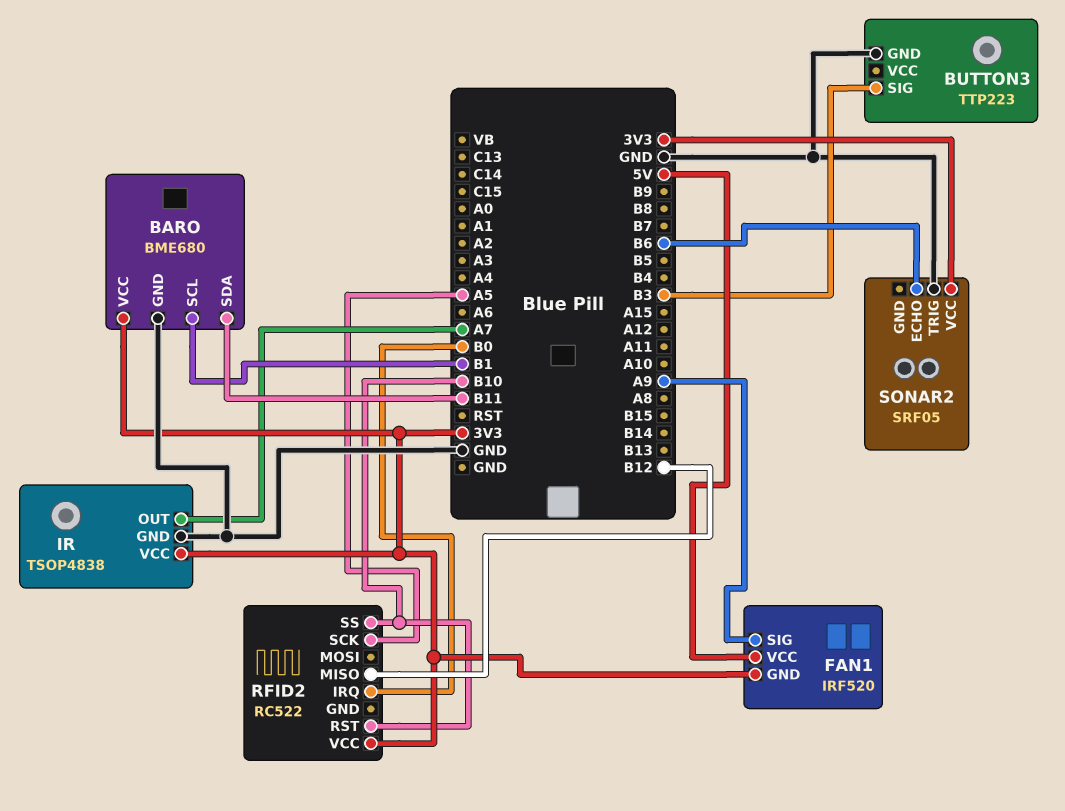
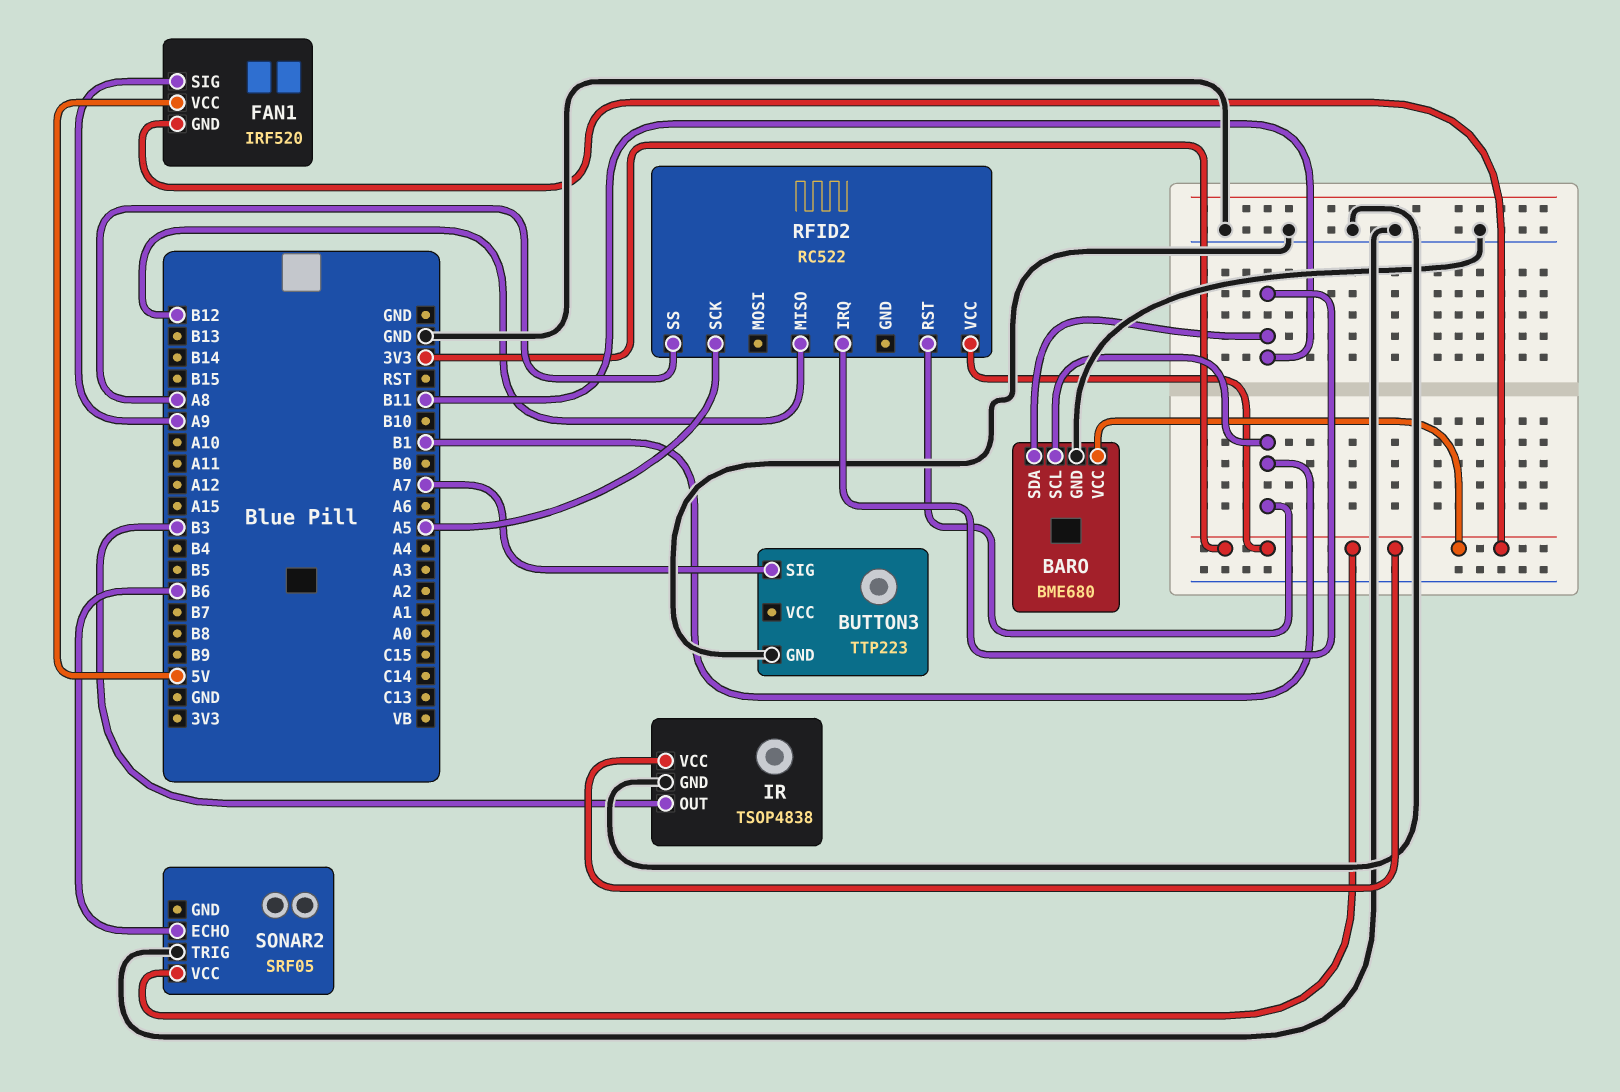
BUTTON3 pin SIG: B3 -> A7
IR pin OUT: A7 -> B3
RFID2 pin IRQ: B0 -> B11
RFID2 pin RST: B10 -> B1
RFID2 pin SS: B10 -> A8

